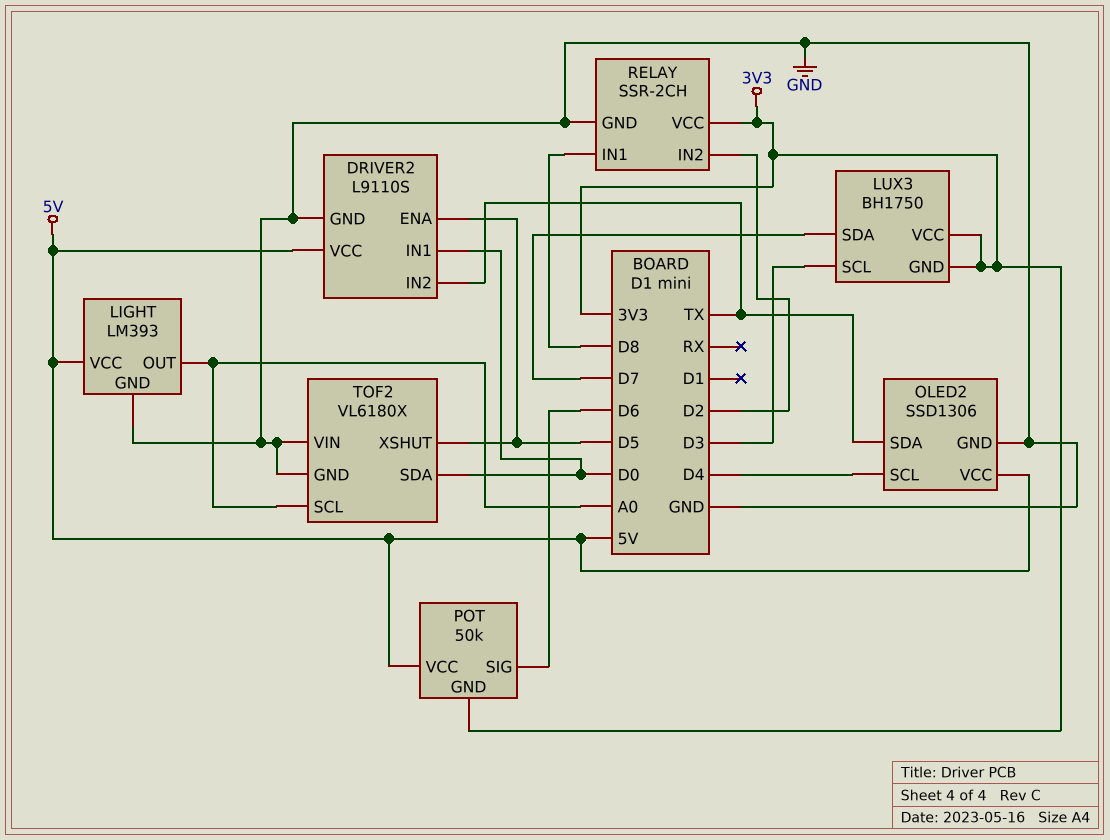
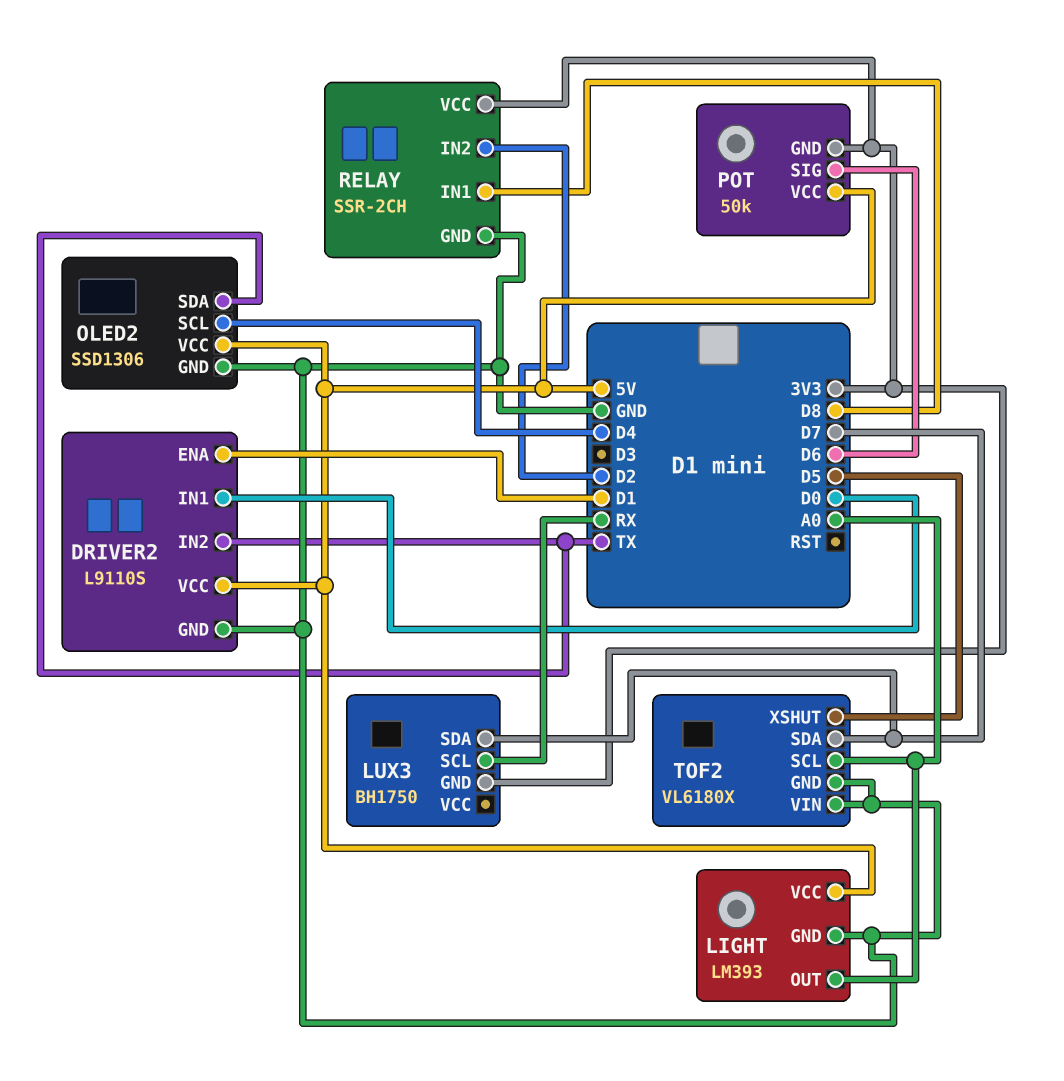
DRIVER2 pin ENA: D5 -> D1
LUX3 pin SCL: D3 -> RX
LUX3 pin VCC: 3V3 -> none
TOF2 pin SDA: D0 -> D7

